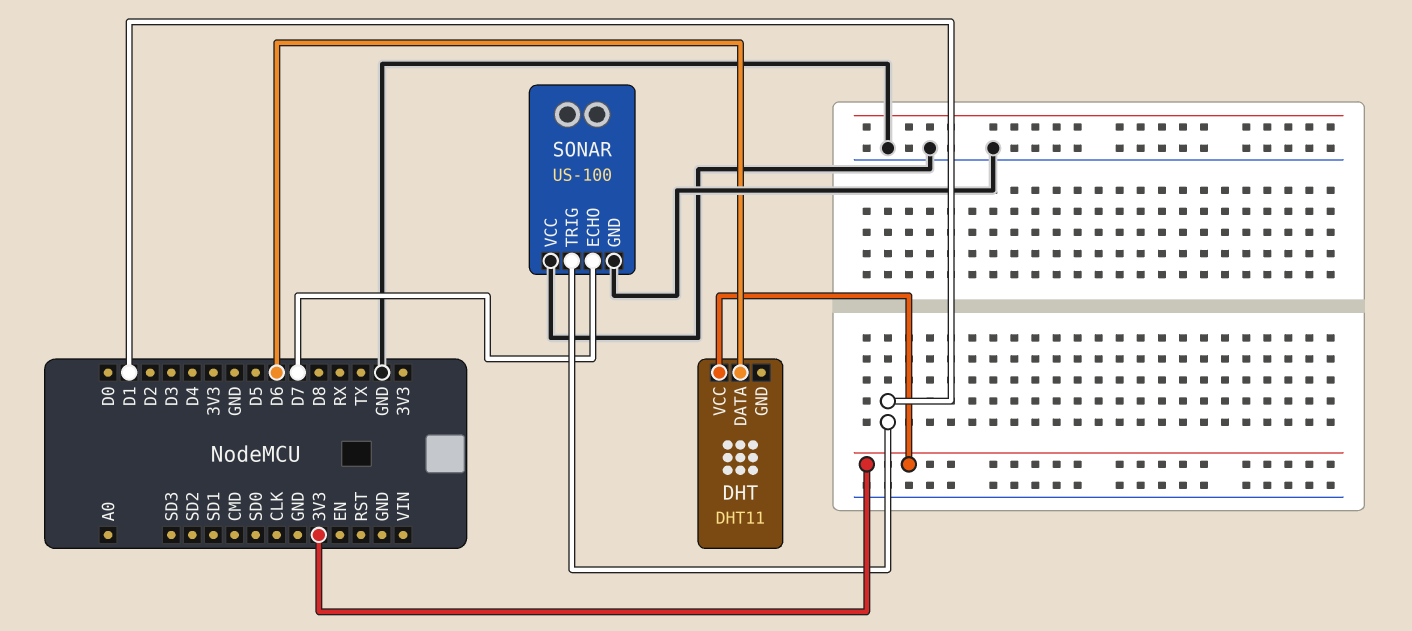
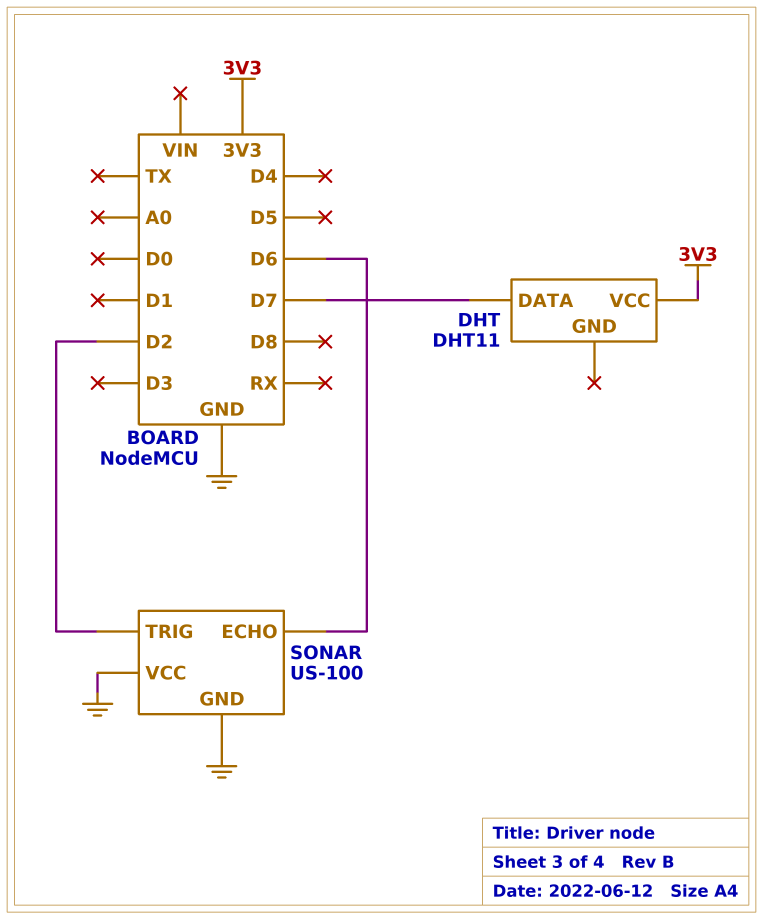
DHT pin DATA: D6 -> D7
SONAR pin ECHO: D7 -> D6
SONAR pin TRIG: D1 -> D2

